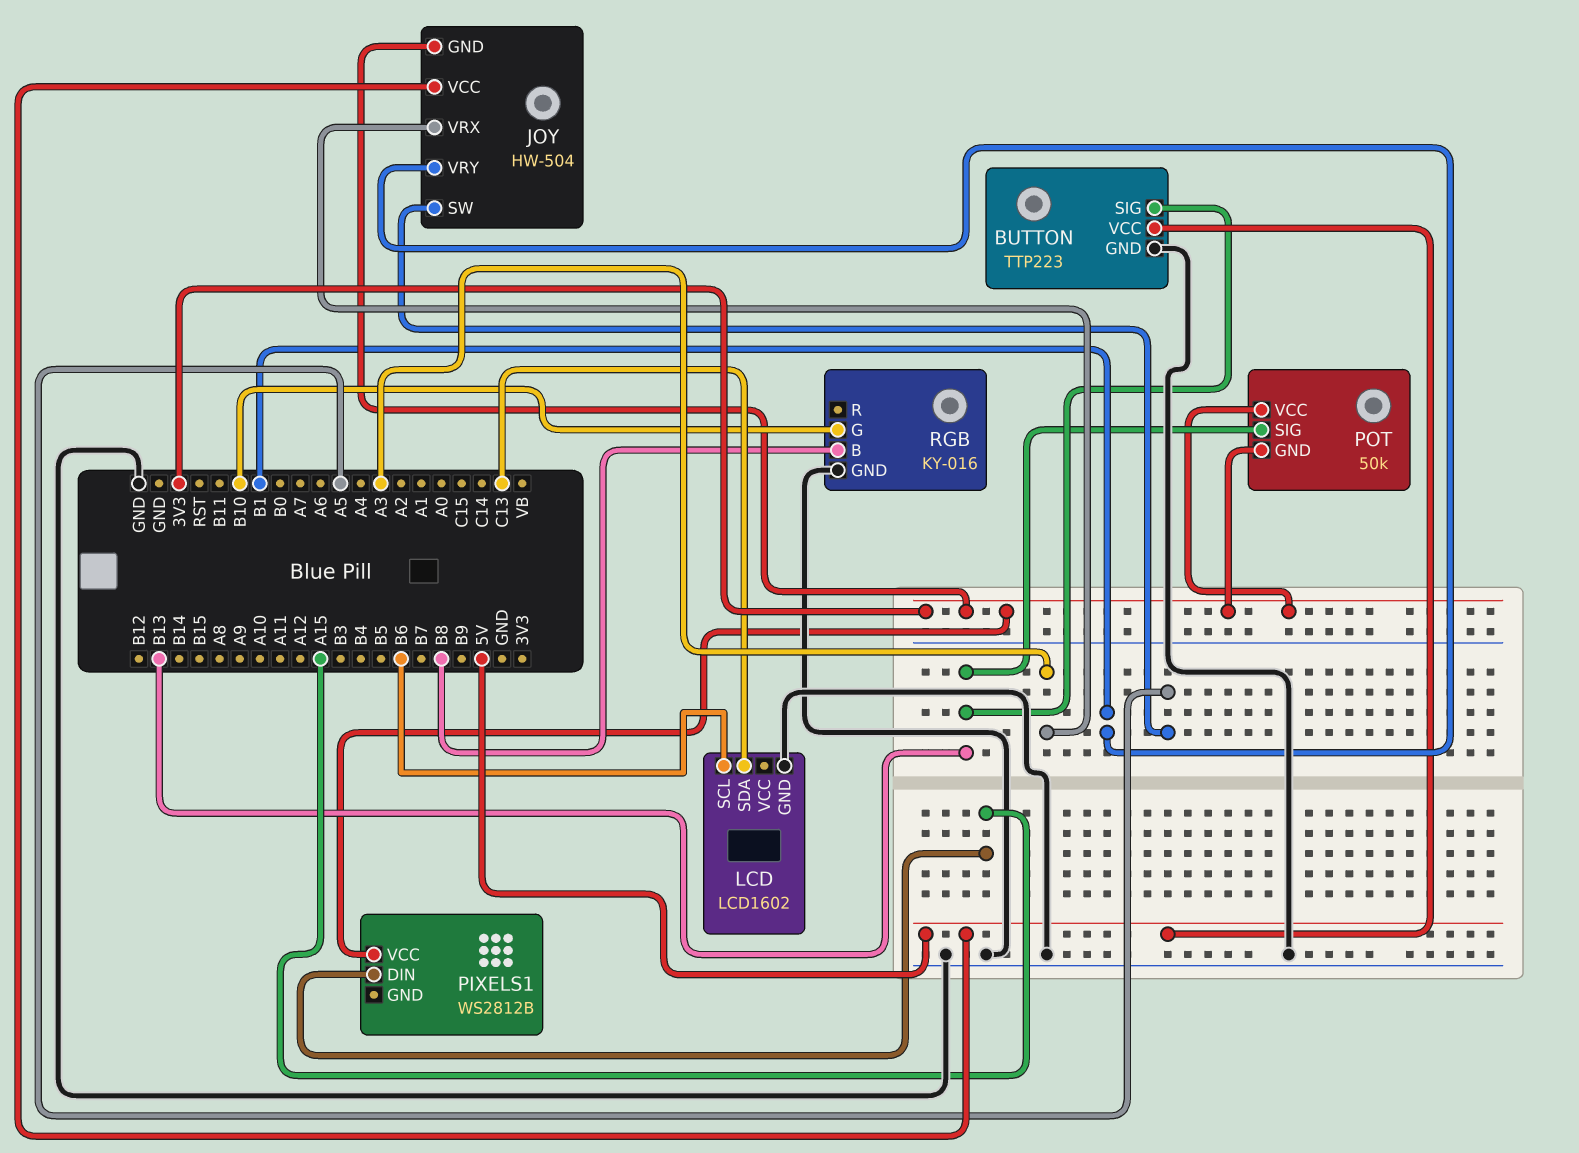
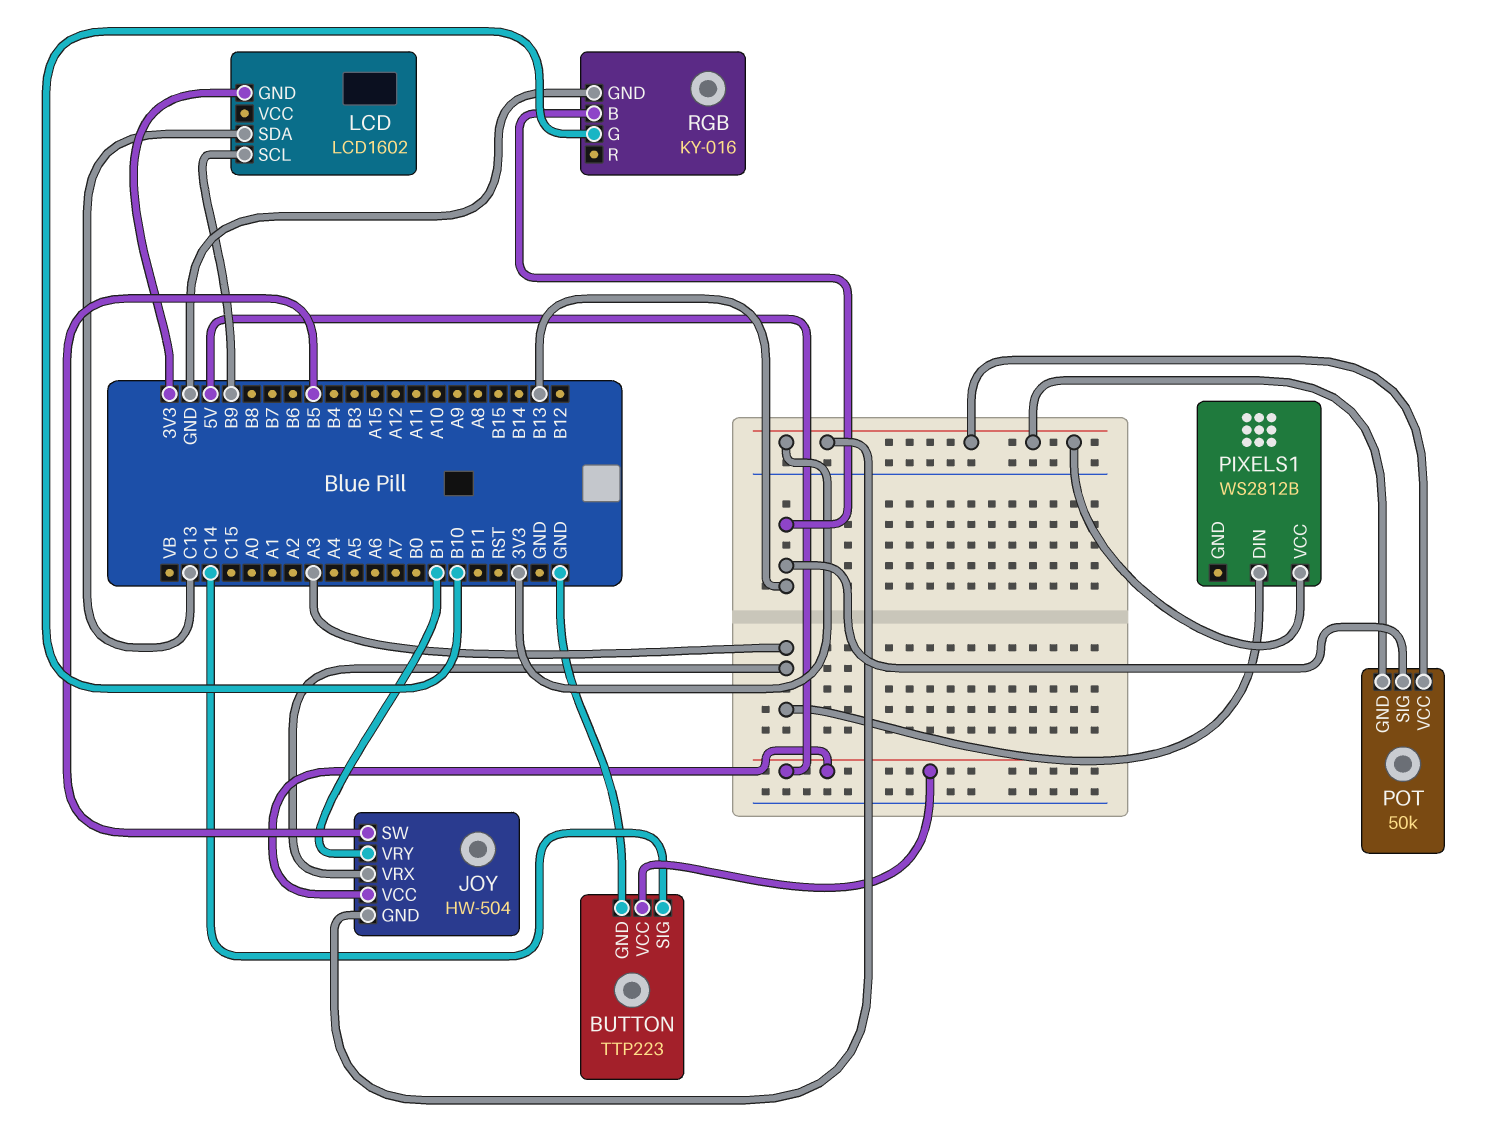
BUTTON pin SIG: B13 -> C14
JOY pin SW: A5 -> B5
LCD pin GND: GND -> 3V3
LCD pin SCL: B6 -> B9
PIXELS1 pin DIN: A15 -> A3
RGB pin B: B8 -> B13

